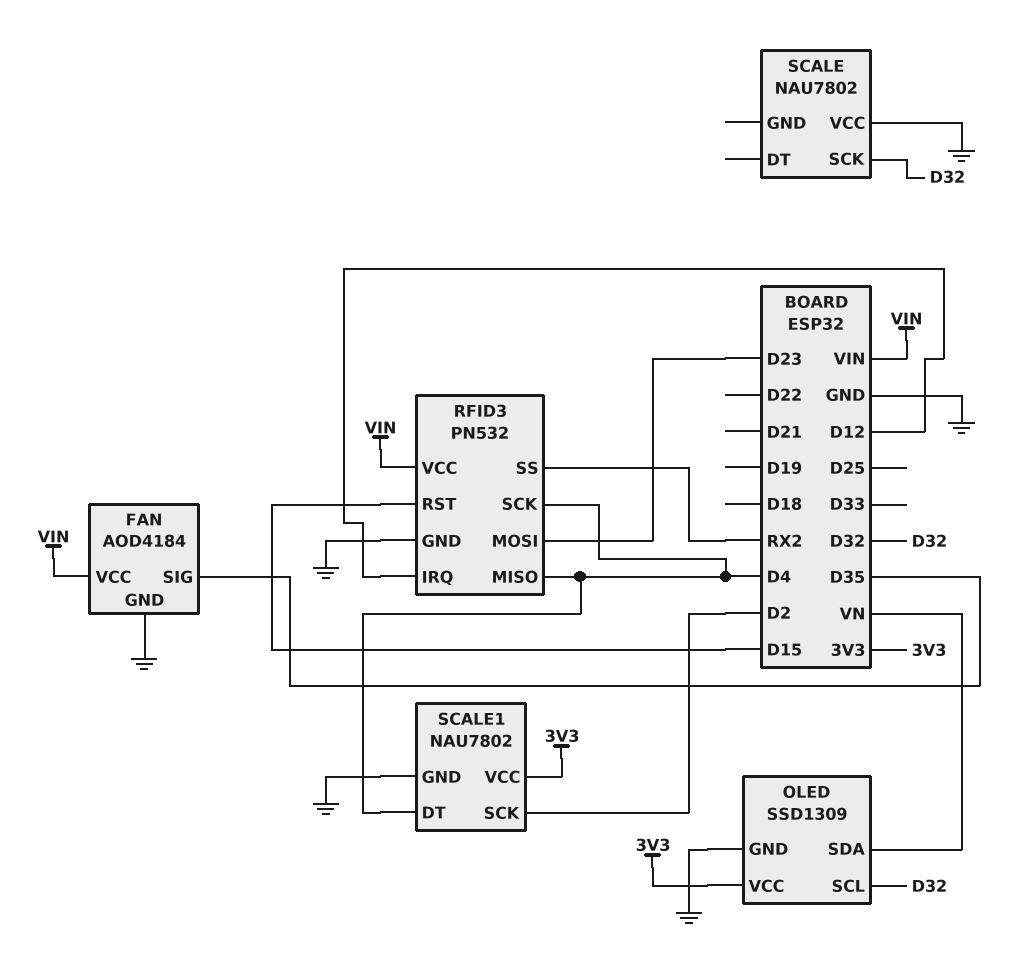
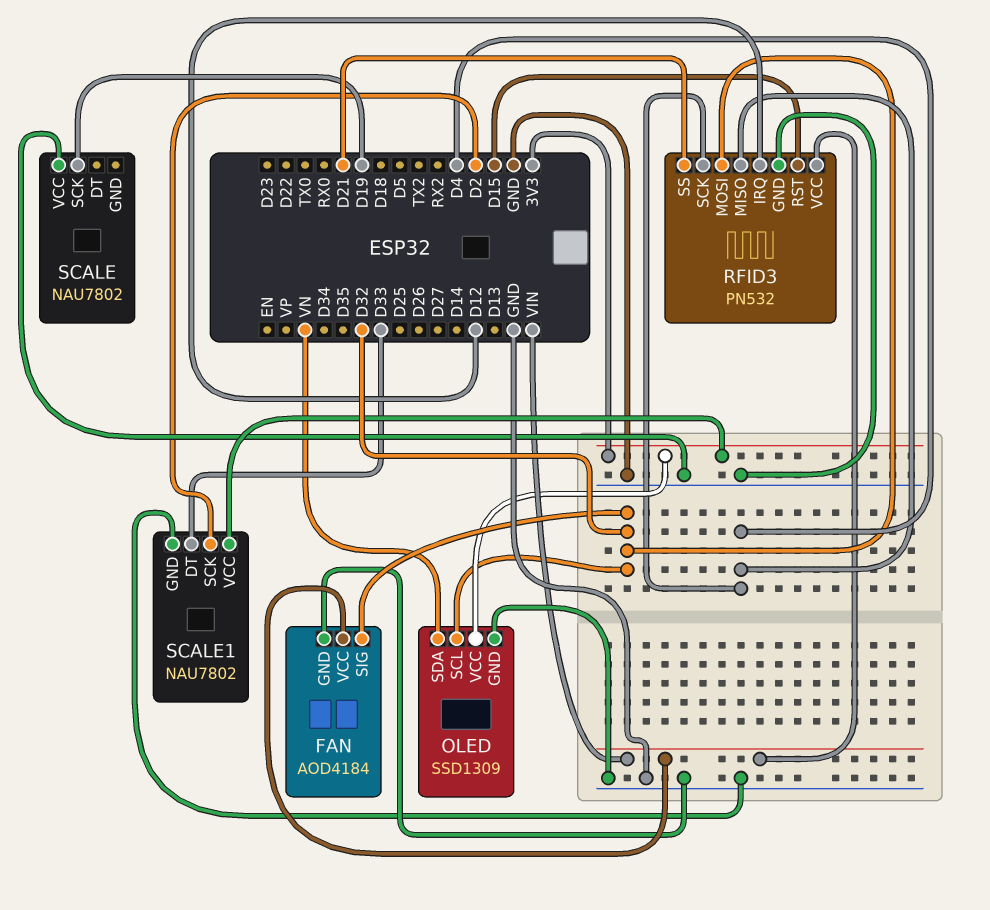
FAN pin SIG: D35 -> D32
RFID3 pin MOSI: D23 -> D32
RFID3 pin SS: RX2 -> D21
SCALE pin SCK: D32 -> D19
SCALE1 pin DT: D4 -> D33

